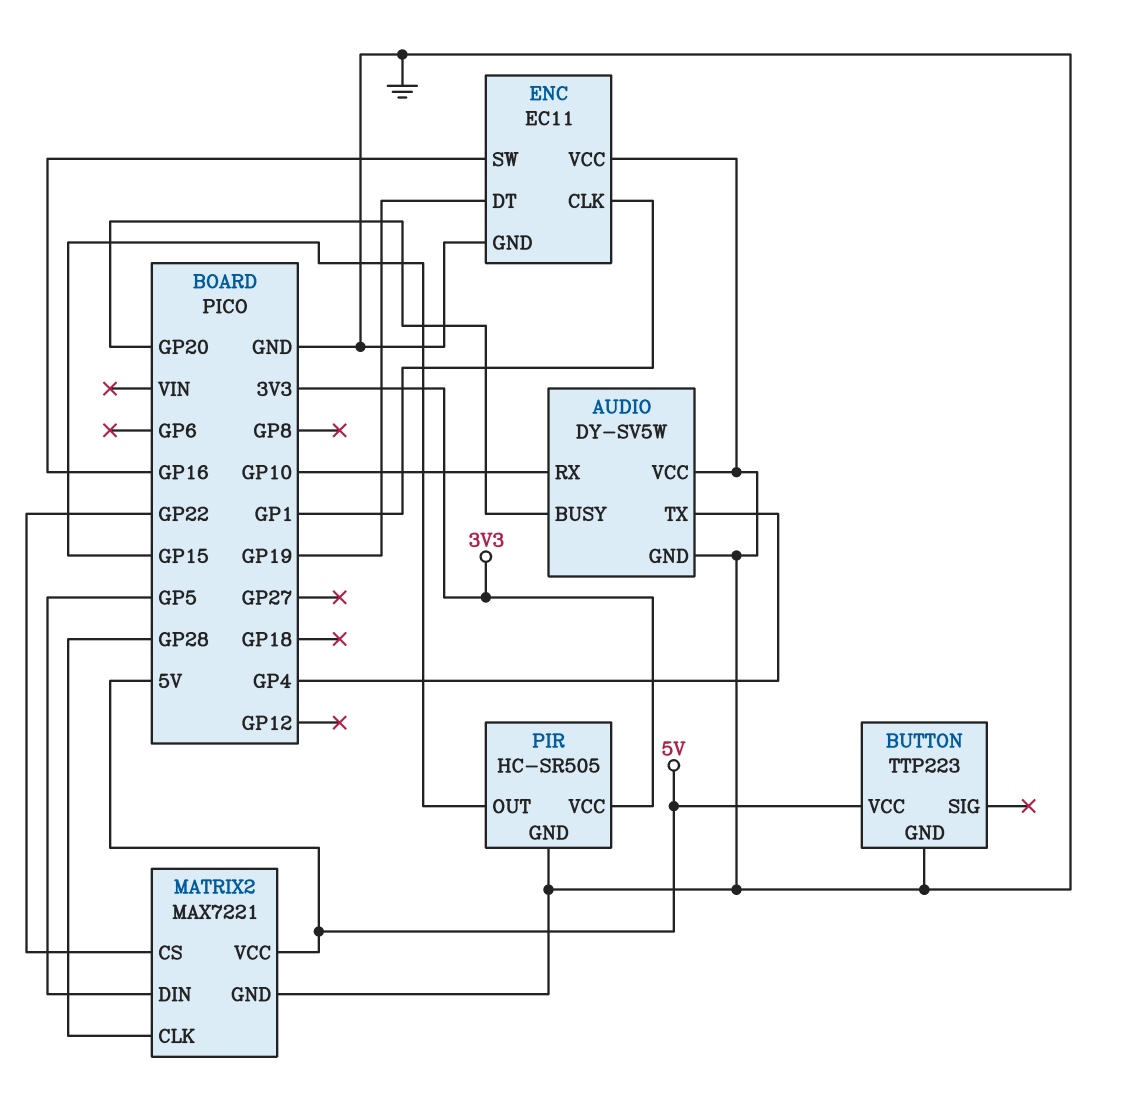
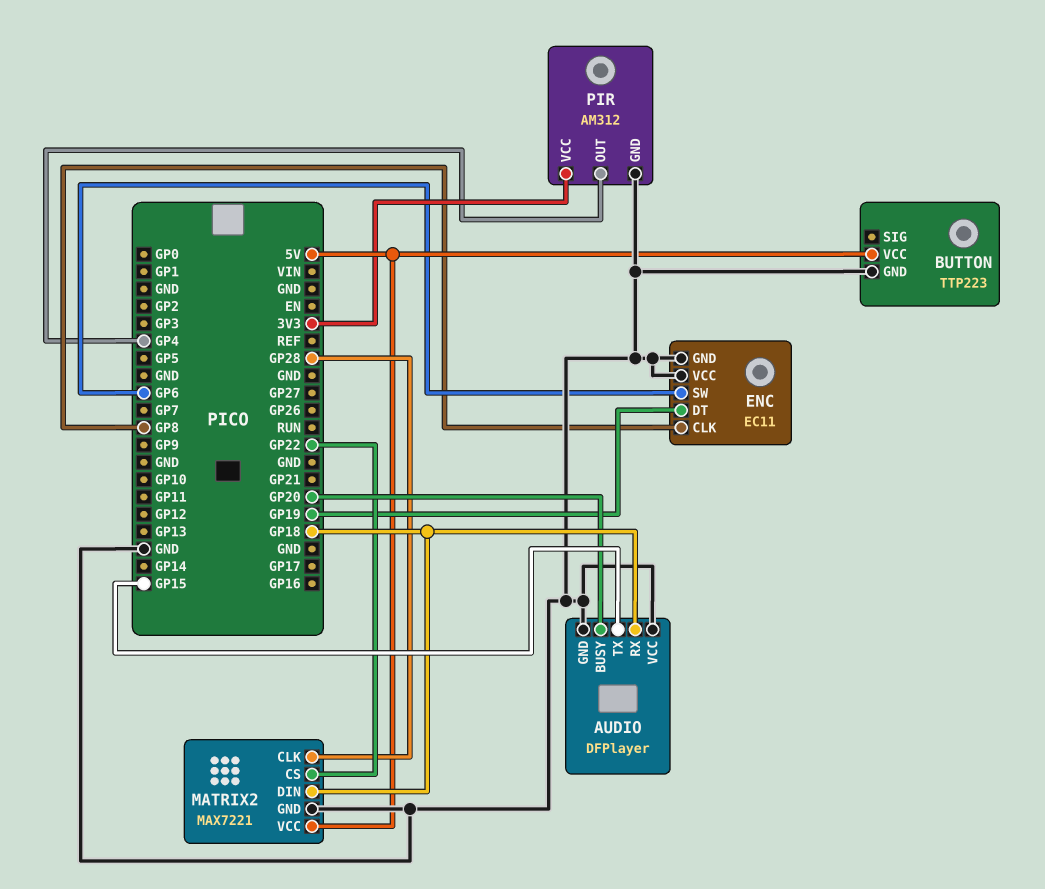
AUDIO: DY-SV5W -> DFPlayer
AUDIO pin RX: GP10 -> GP18
AUDIO pin TX: GP4 -> GP15
ENC pin CLK: GP1 -> GP8
ENC pin SW: GP16 -> GP6
MATRIX2 pin DIN: GP5 -> GP18
PIR: HC-SR505 -> AM312
PIR pin OUT: GP15 -> GP4

